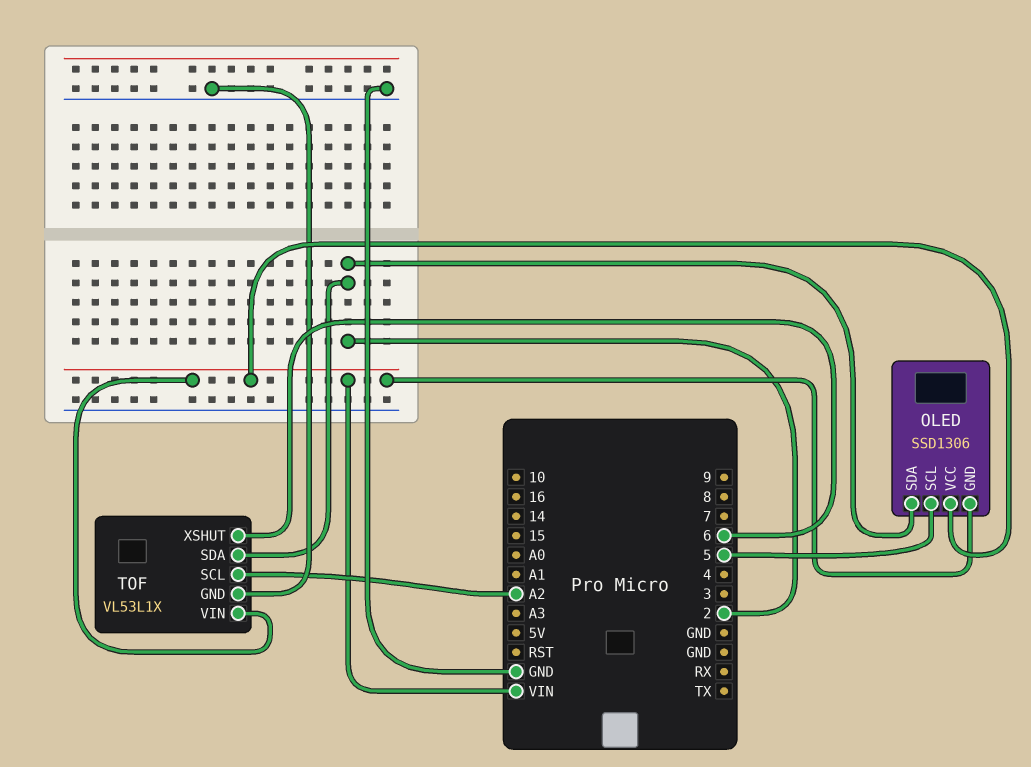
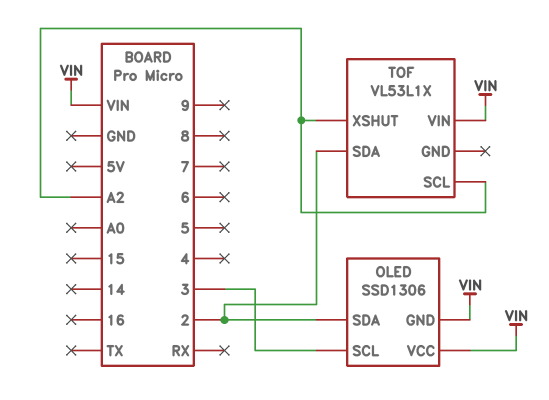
OLED pin SCL: 5 -> 3
TOF pin GND: GND -> none
TOF pin XSHUT: 6 -> A2

